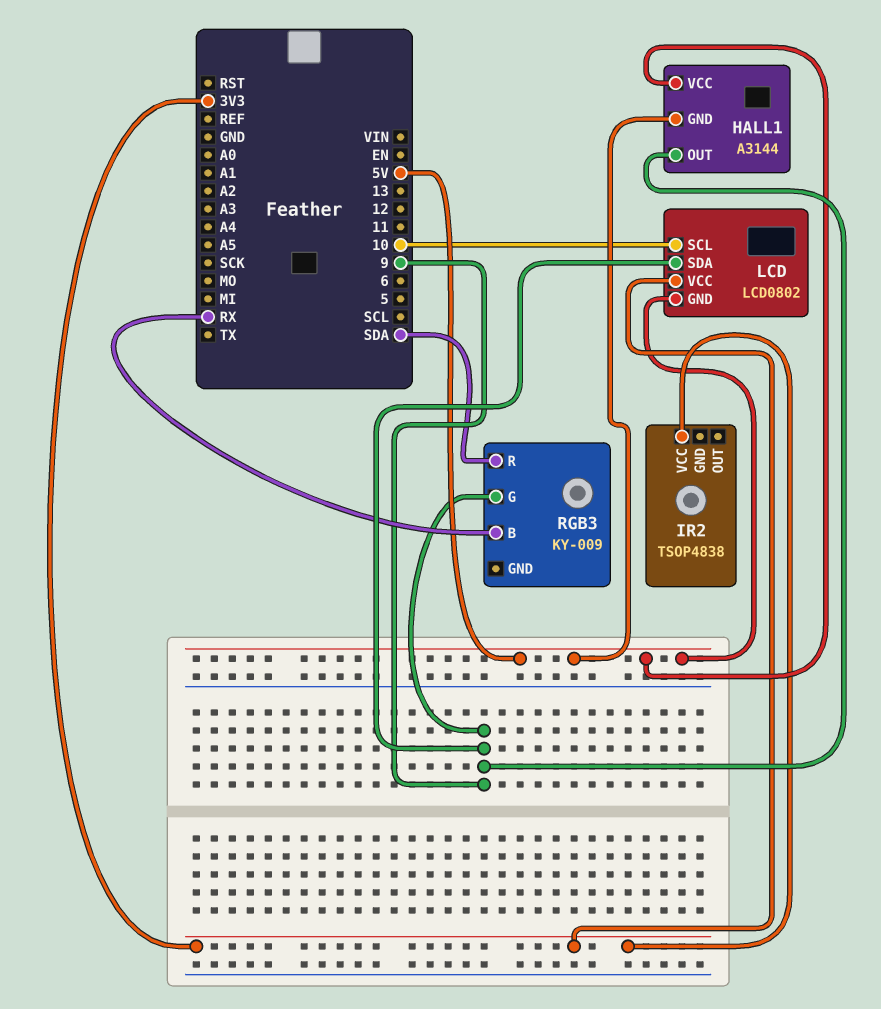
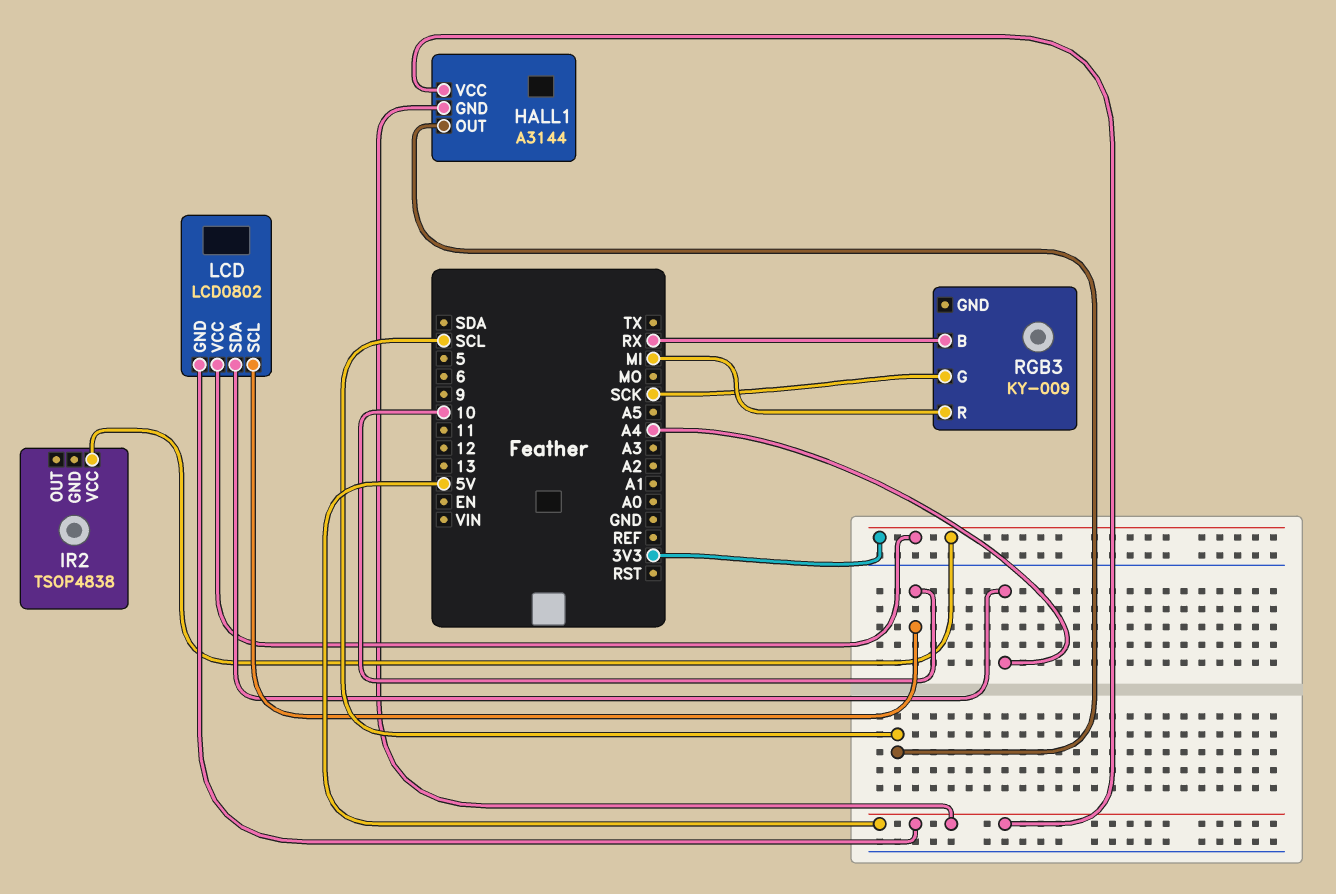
HALL1 pin OUT: 9 -> SCL
LCD pin SDA: 9 -> A4
RGB3 pin G: 9 -> SCK
RGB3 pin R: SDA -> MI

